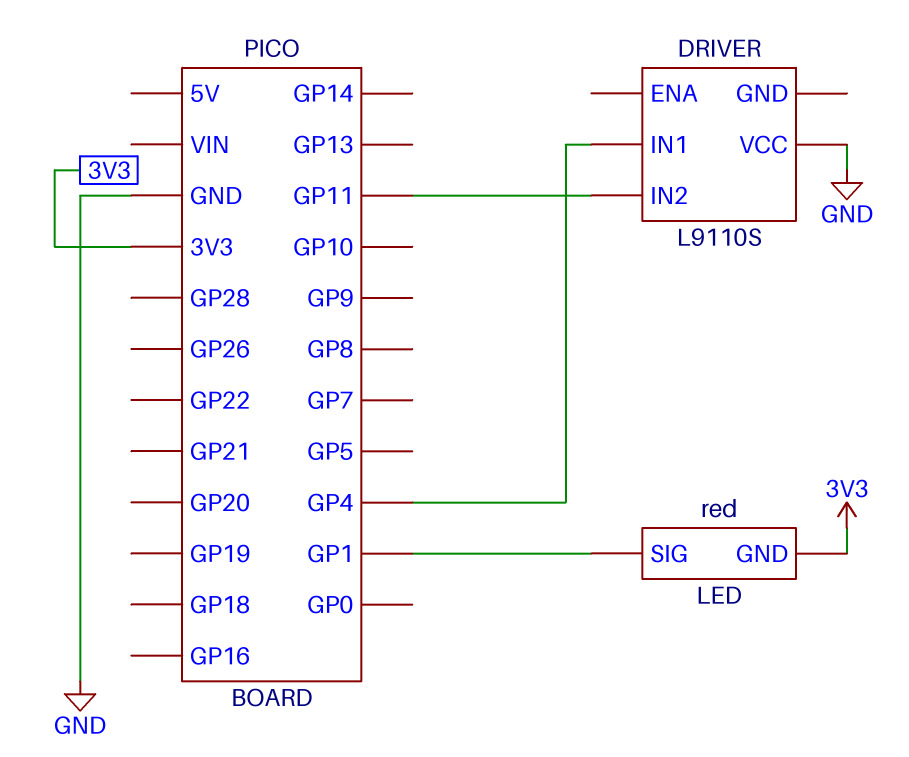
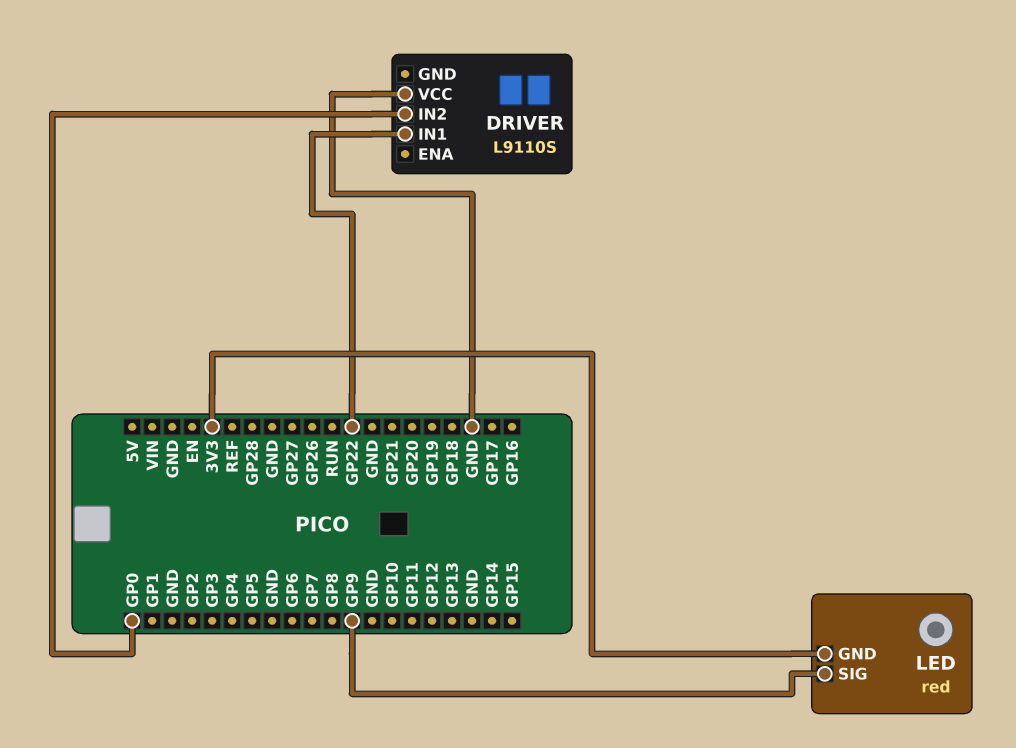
DRIVER pin IN1: GP4 -> GP22
DRIVER pin IN2: GP11 -> GP0
LED pin SIG: GP1 -> GP9

